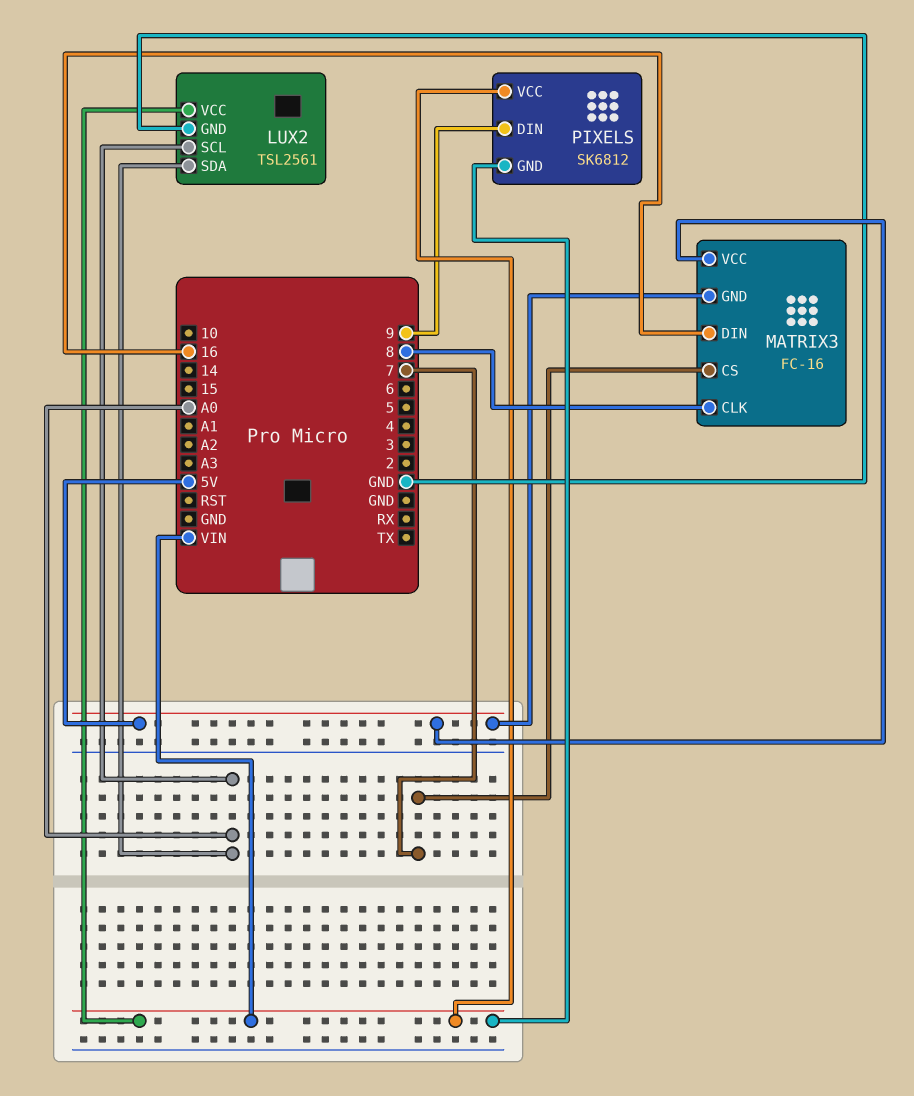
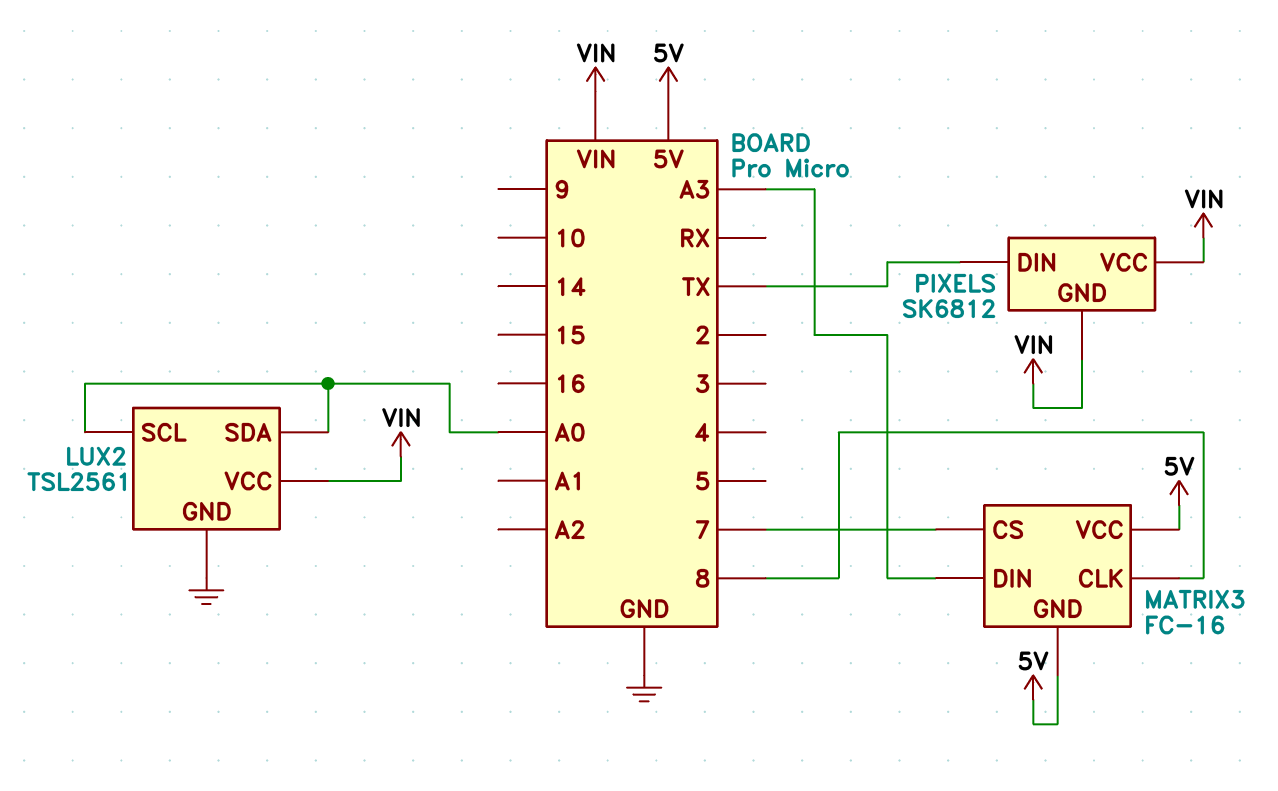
MATRIX3 pin DIN: 16 -> A3
PIXELS pin DIN: 9 -> TX

